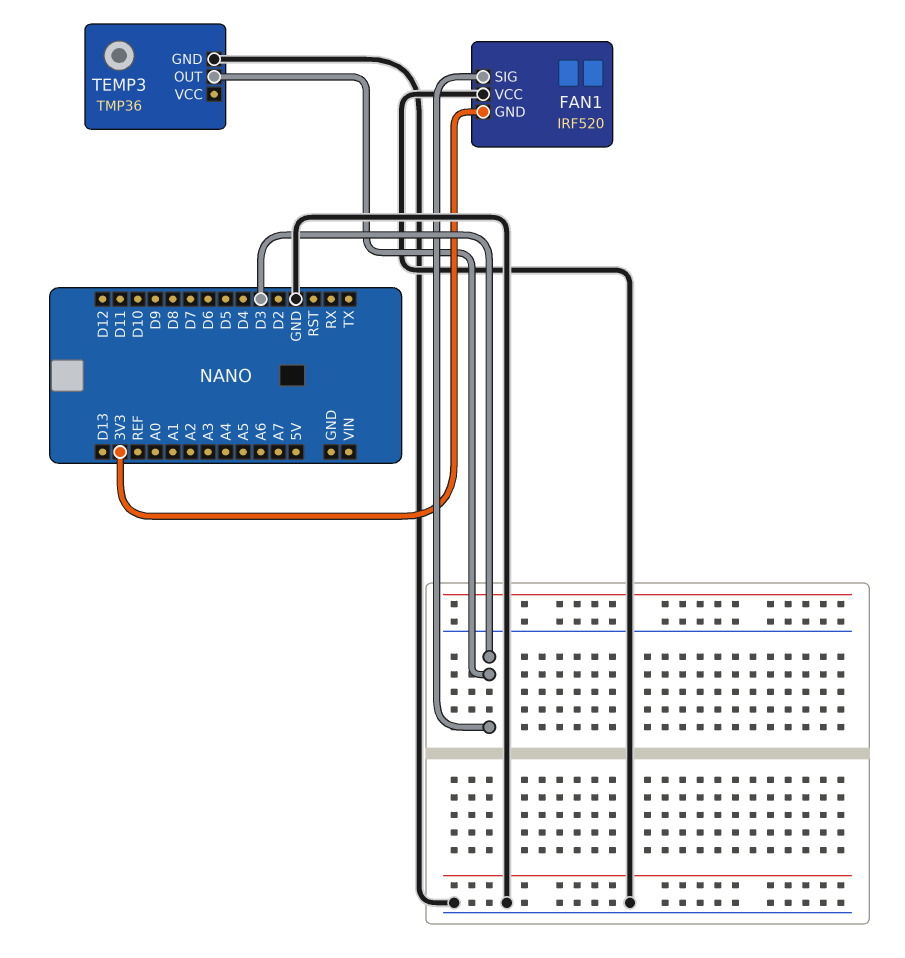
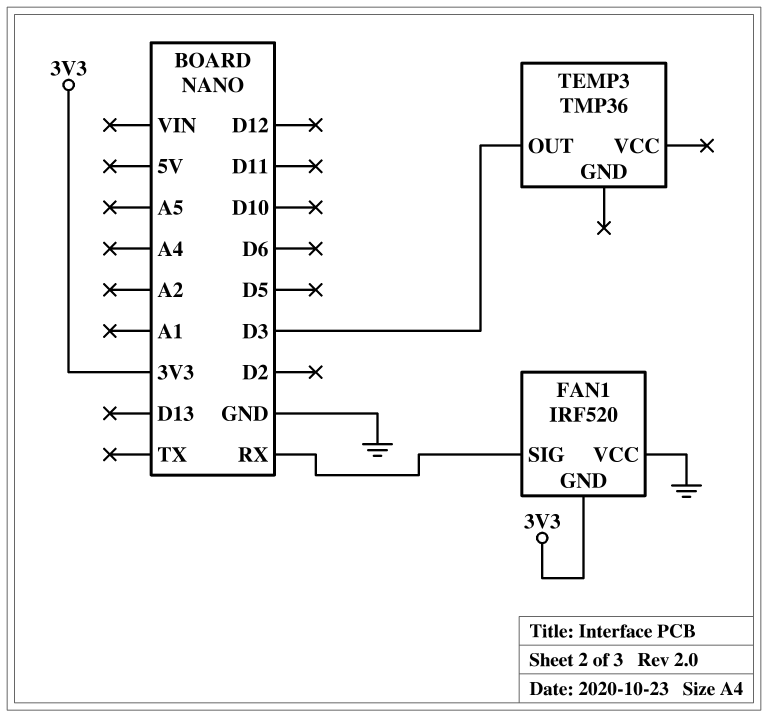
FAN1 pin SIG: D3 -> RX
TEMP3 pin GND: GND -> none

